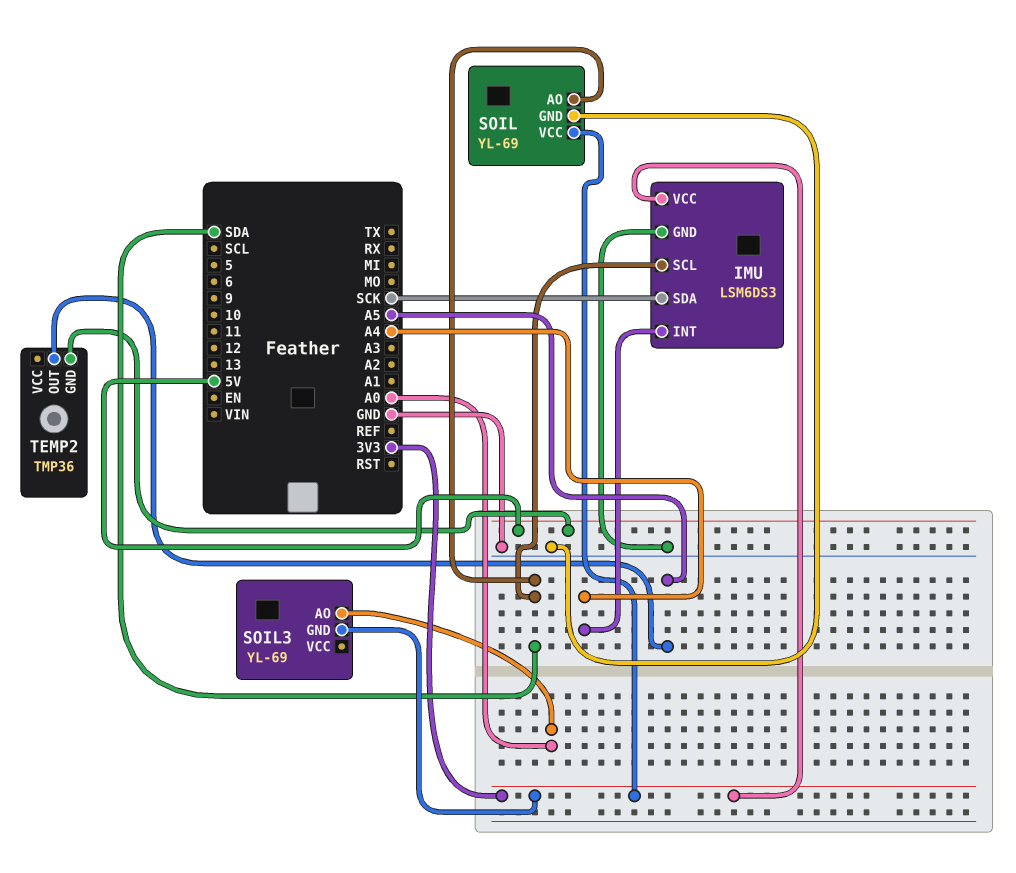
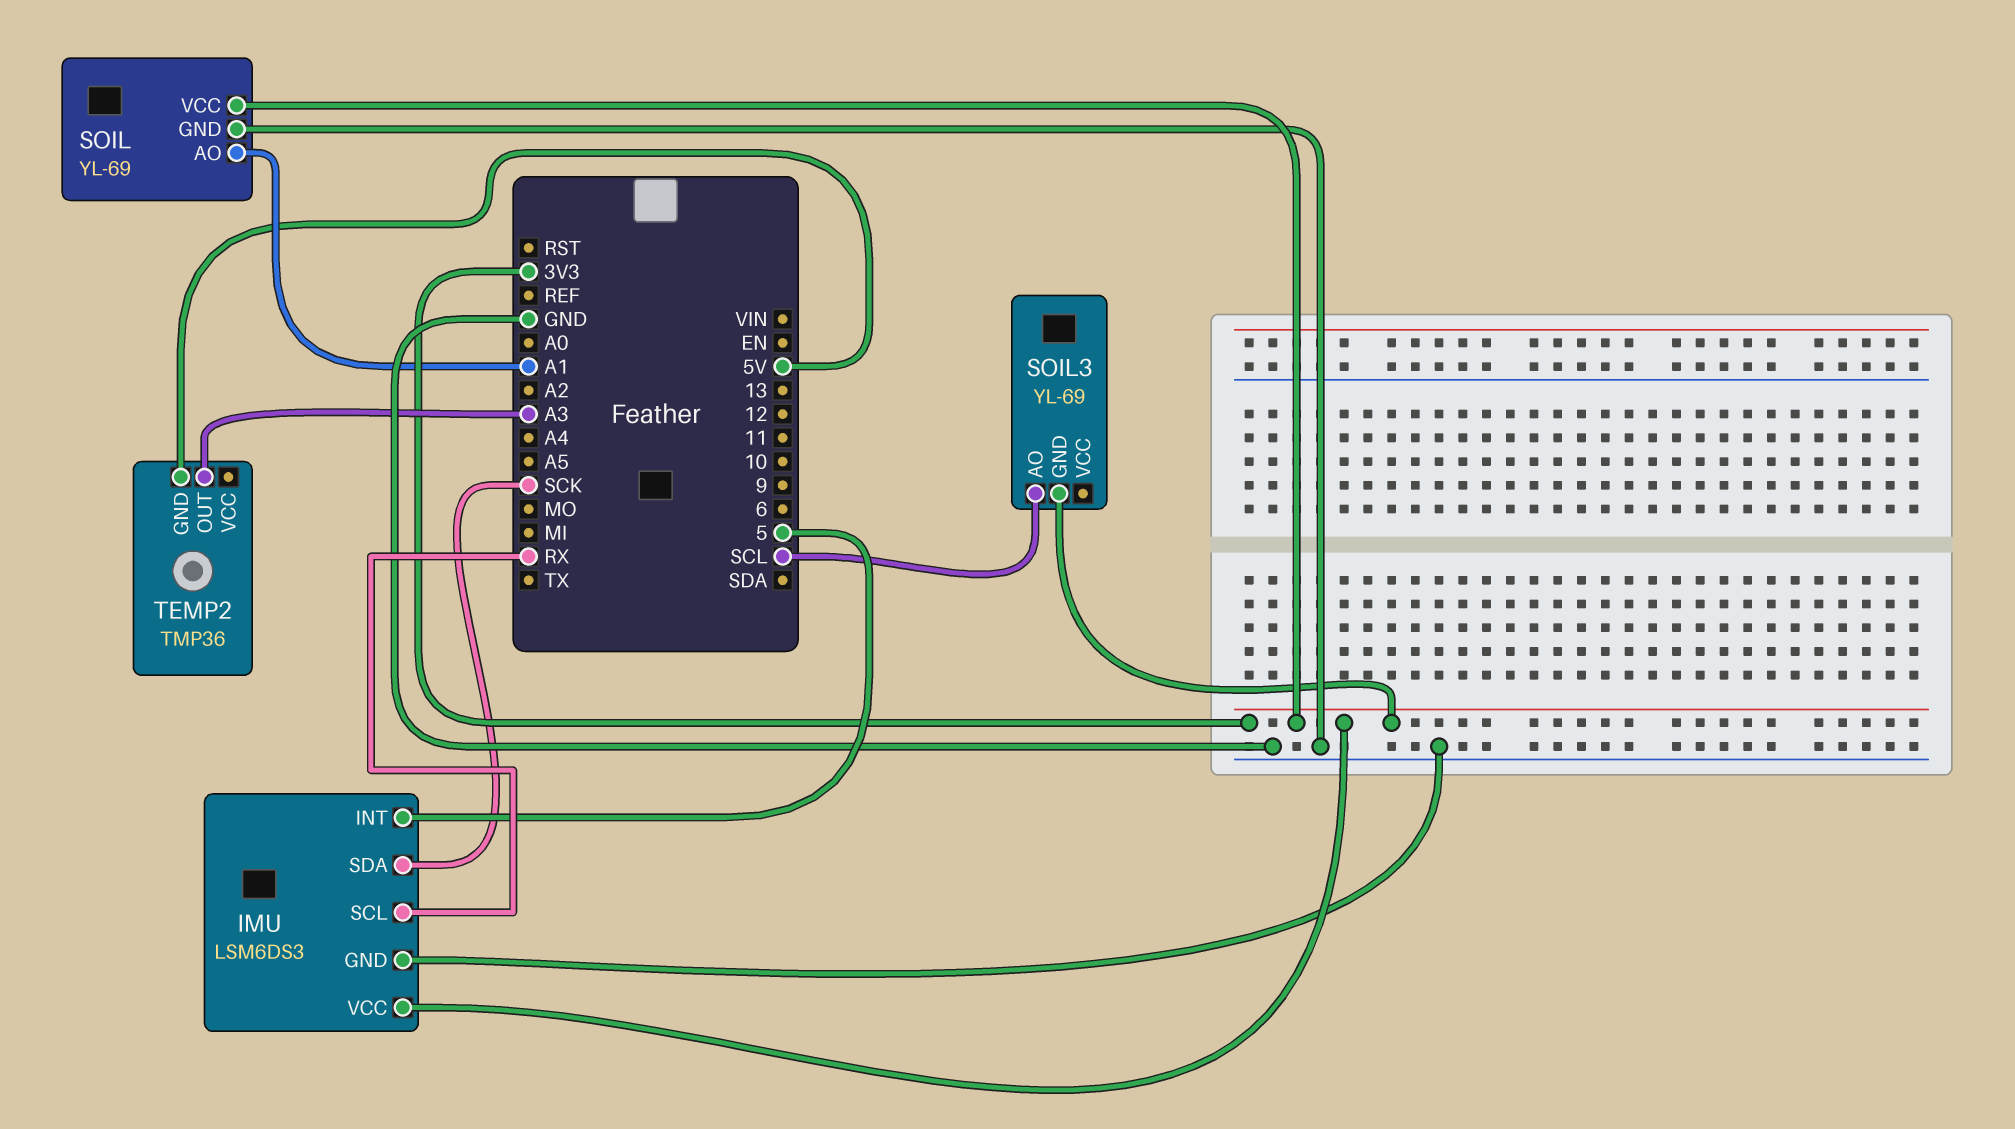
IMU pin INT: A4 -> 5
IMU pin SCL: SDA -> RX
SOIL pin AO: SDA -> A1
SOIL3 pin AO: A0 -> SCL
TEMP2 pin OUT: A5 -> A3

